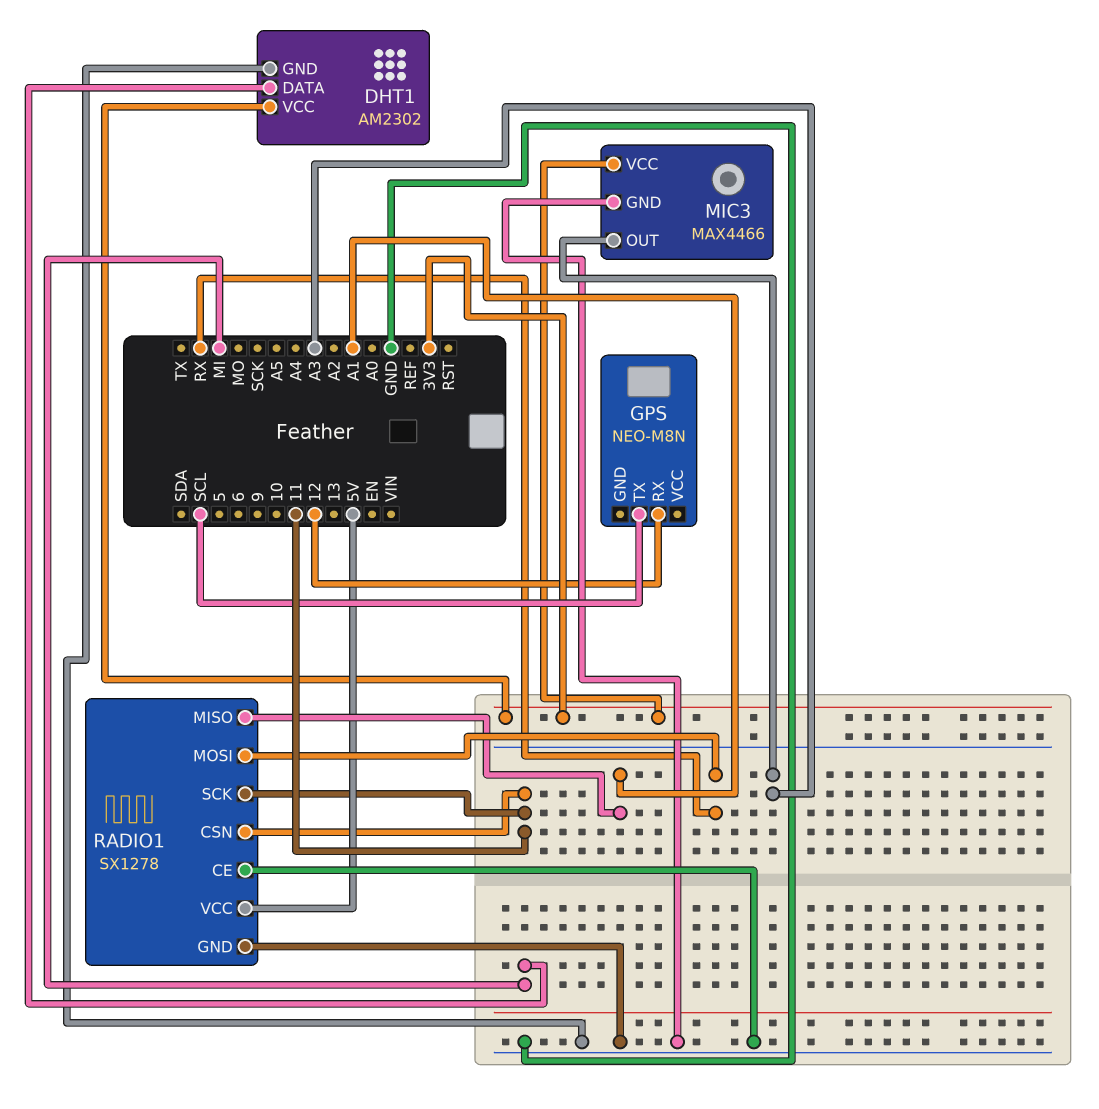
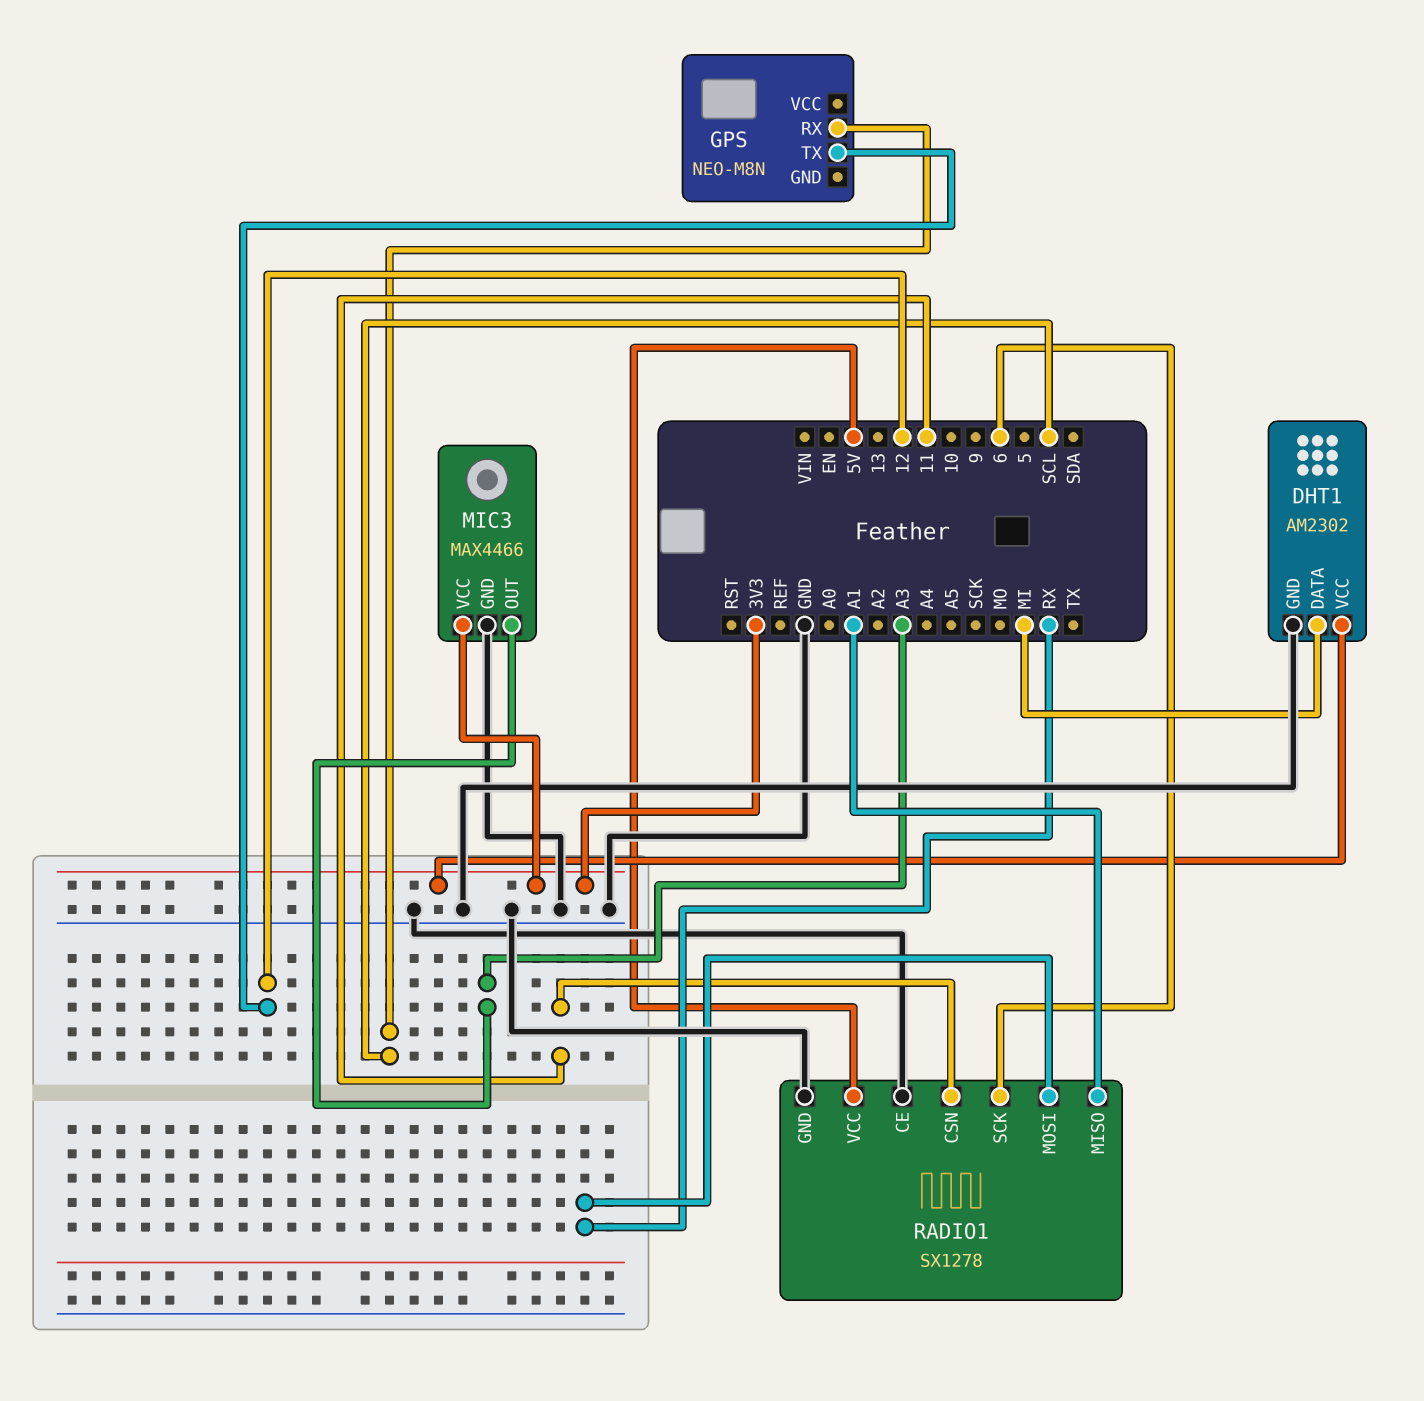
GPS pin RX: 12 -> SCL
GPS pin TX: SCL -> 12
RADIO1 pin SCK: 11 -> 6

